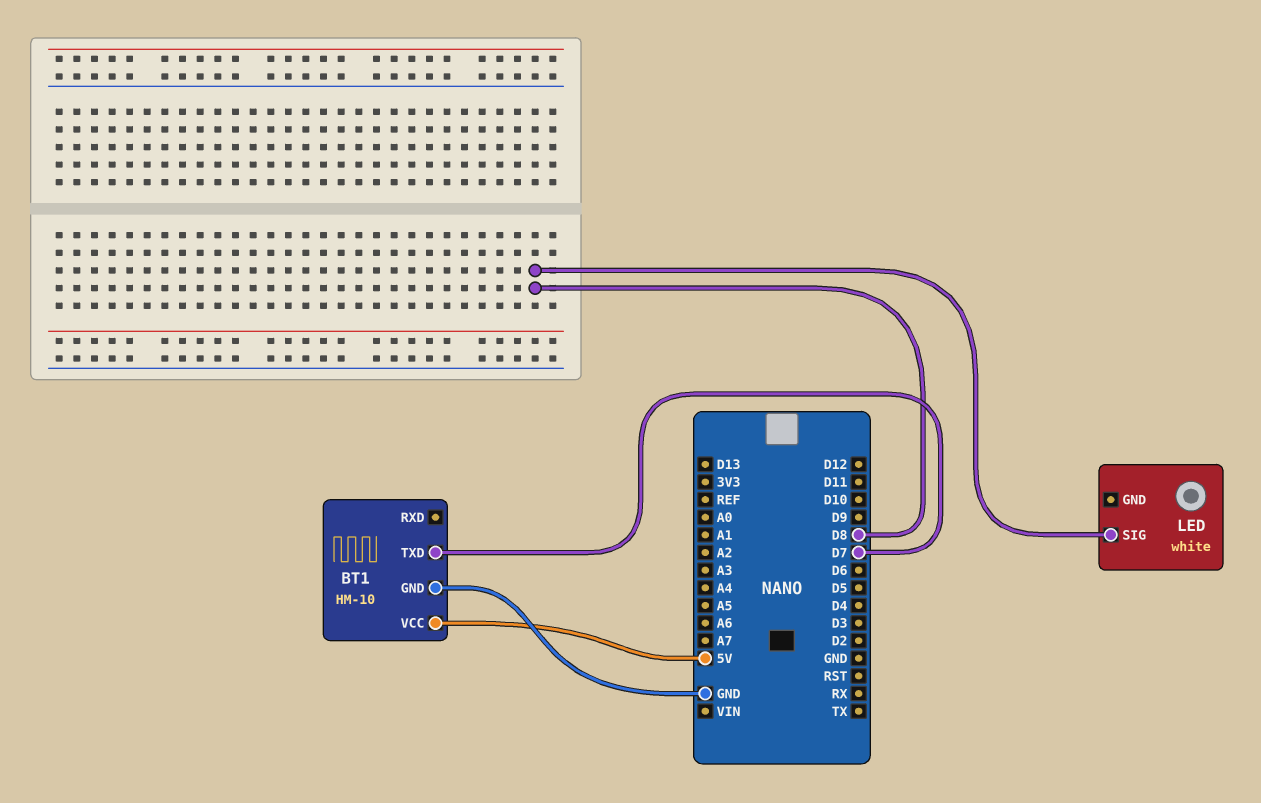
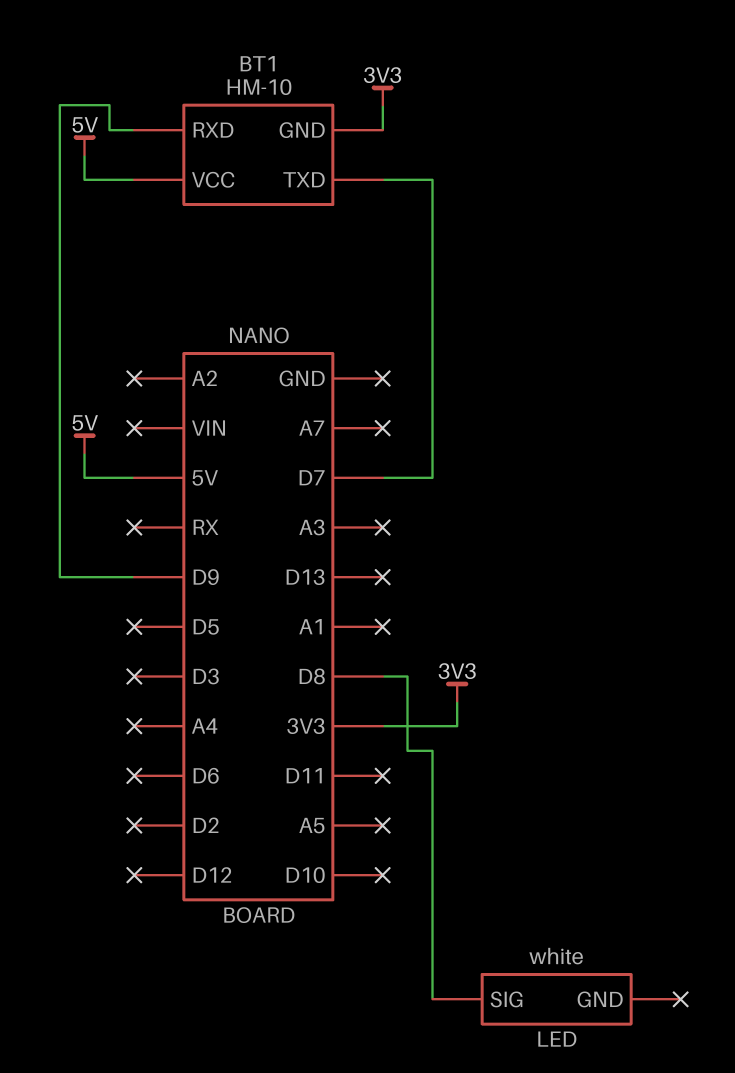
BT1 pin GND: GND -> 3V3
BT1 pin RXD: none -> D9

